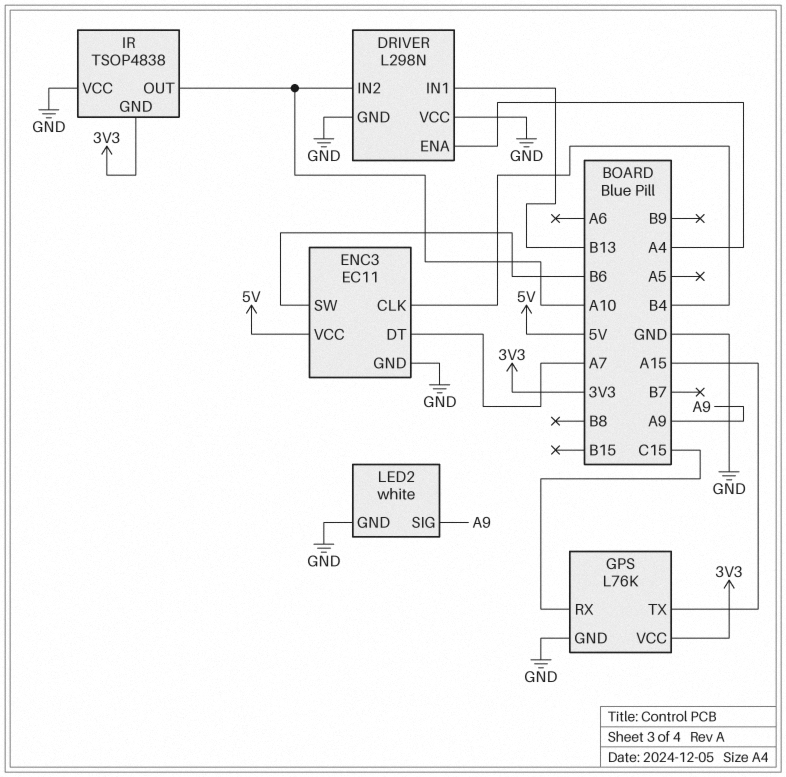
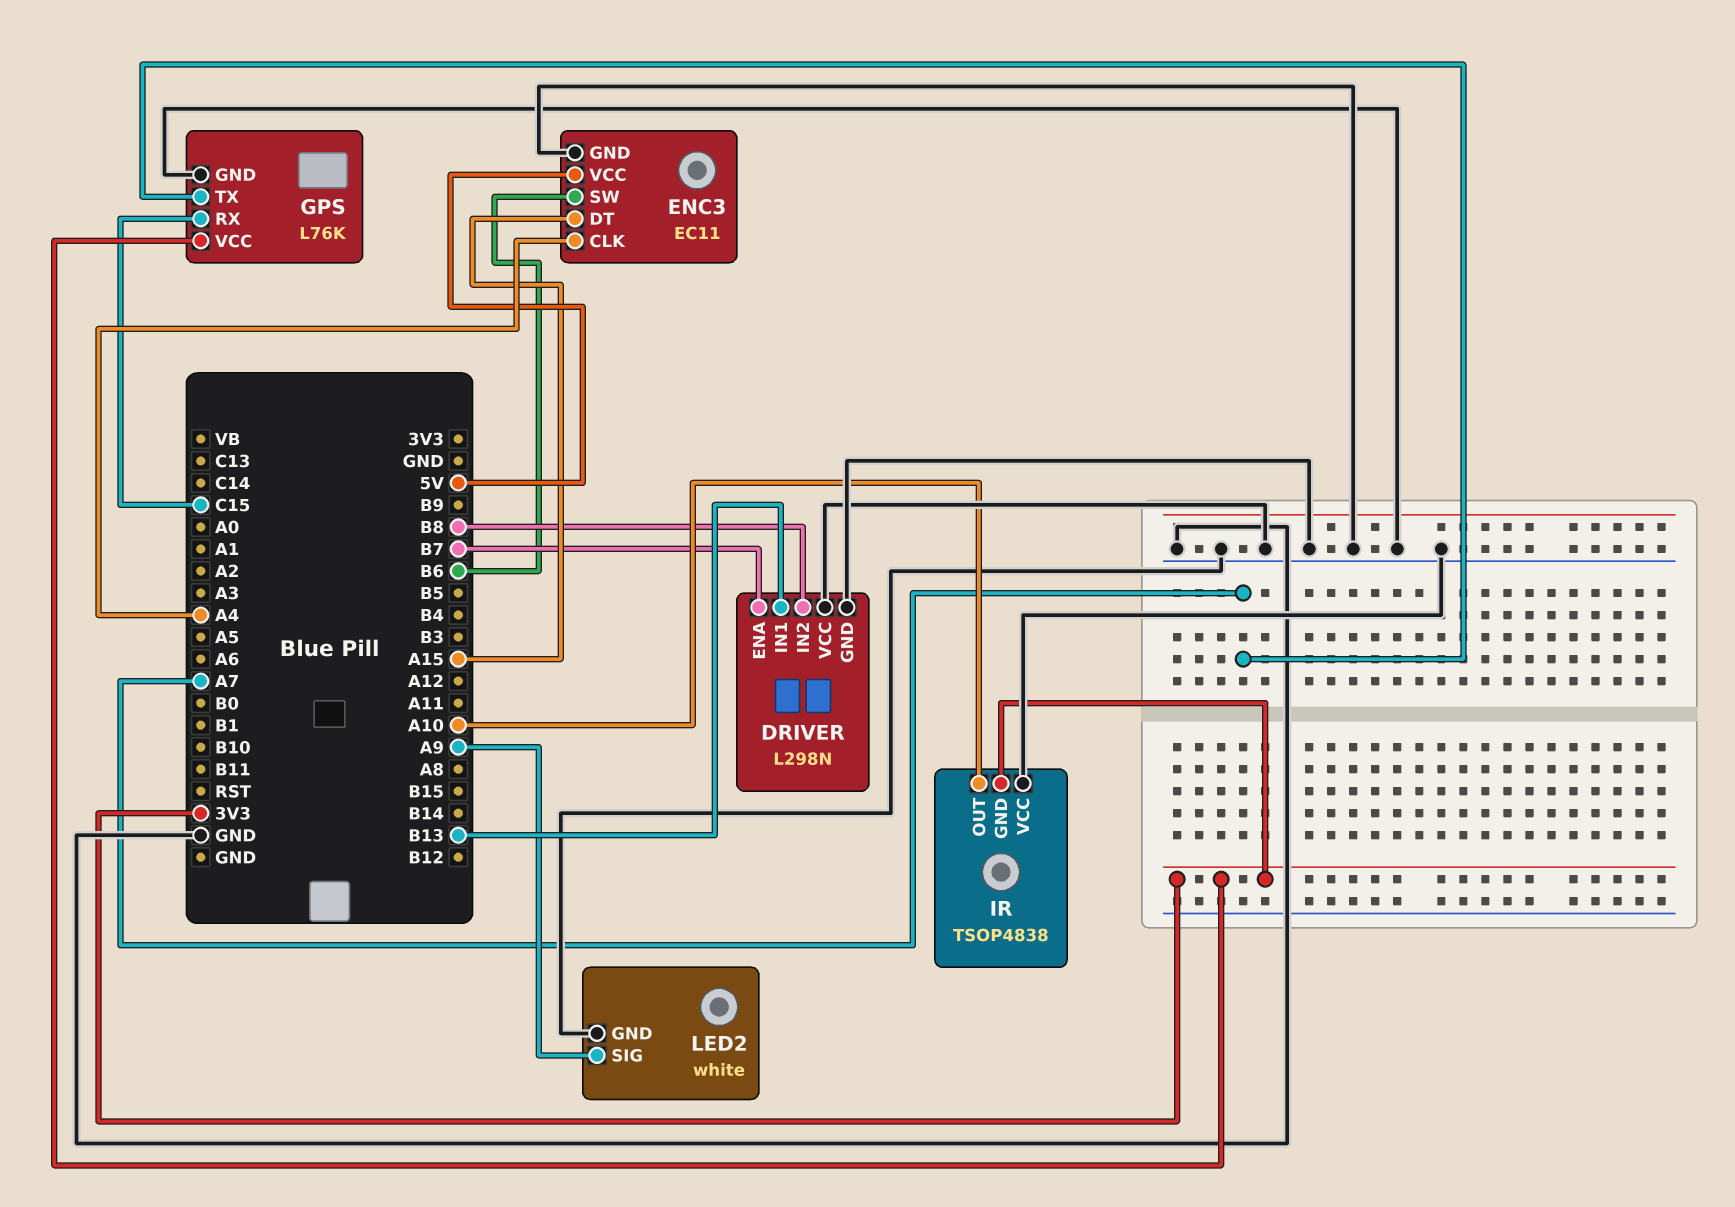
DRIVER pin ENA: A4 -> B7
DRIVER pin IN2: A10 -> B8
ENC3 pin CLK: B4 -> A4
ENC3 pin DT: A7 -> A15
GPS pin TX: A15 -> A7

